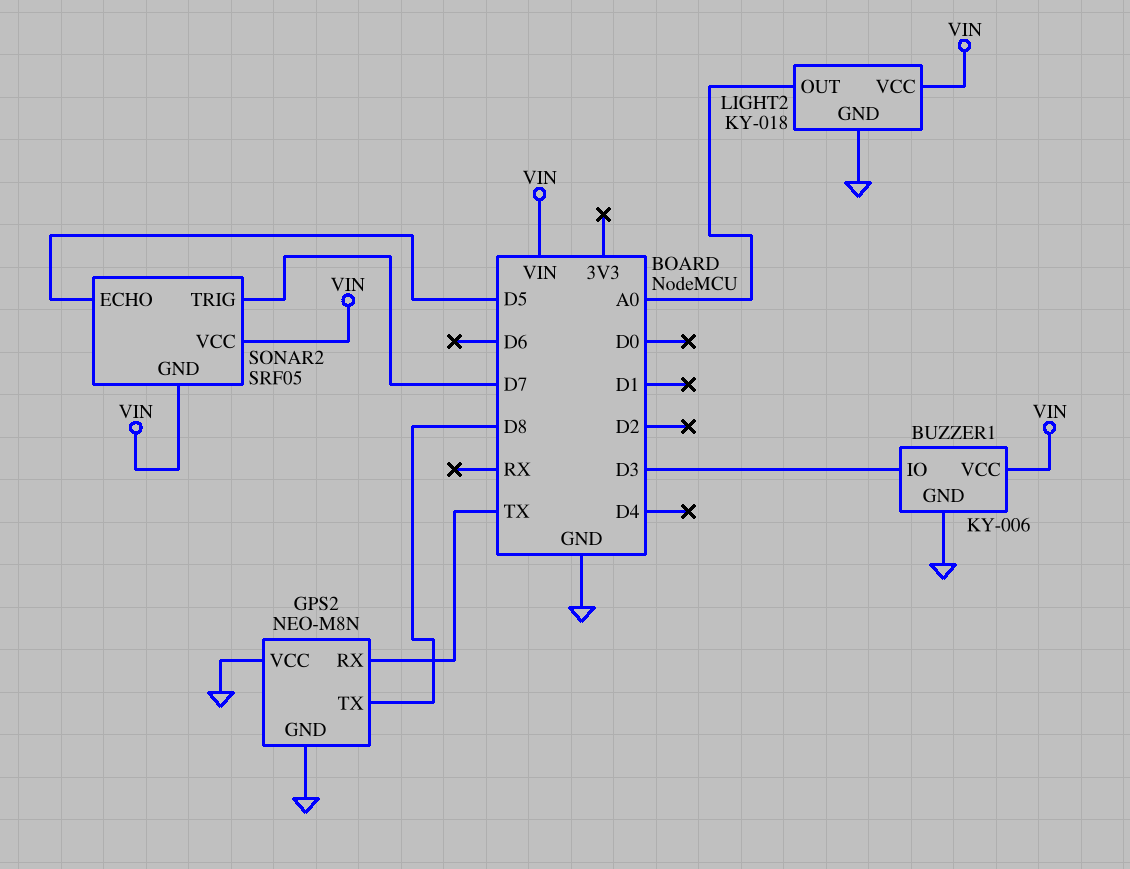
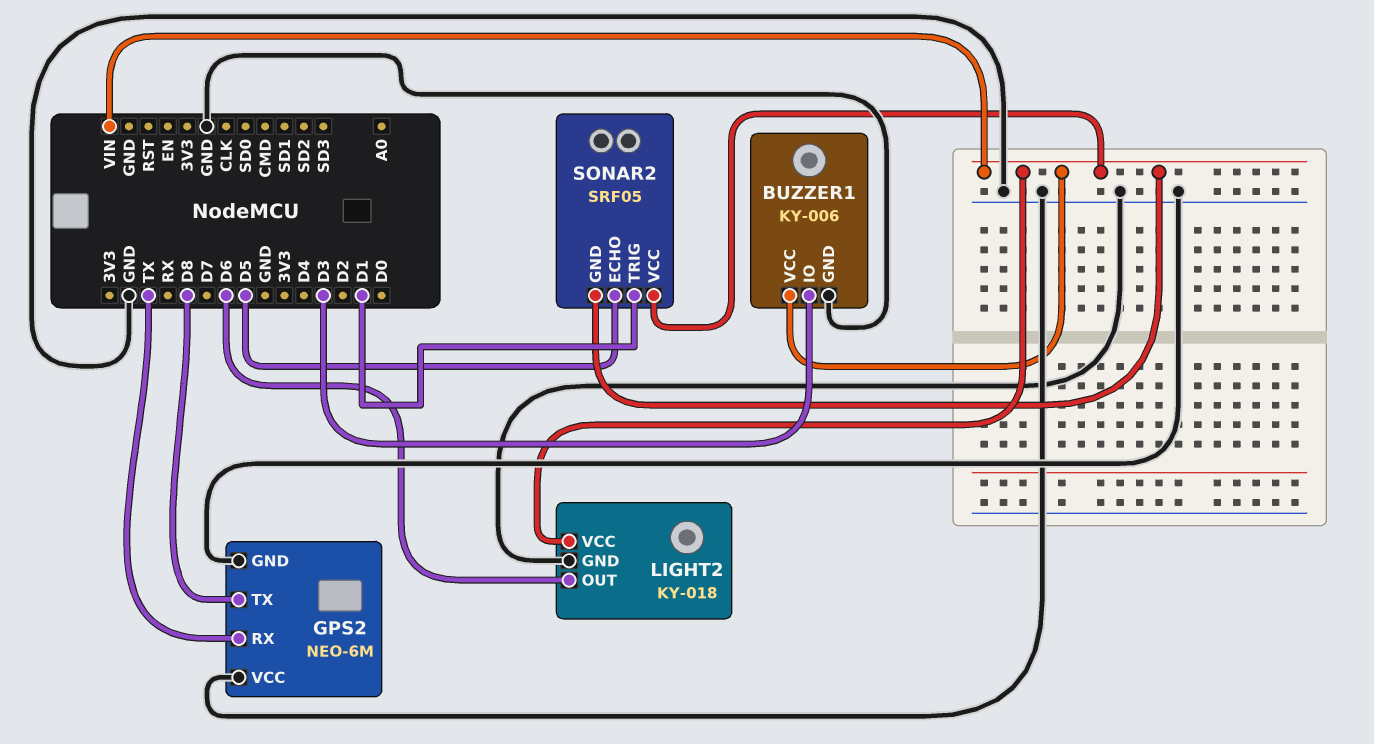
GPS2: NEO-M8N -> NEO-6M
LIGHT2 pin OUT: A0 -> D6
SONAR2 pin TRIG: D7 -> D1

